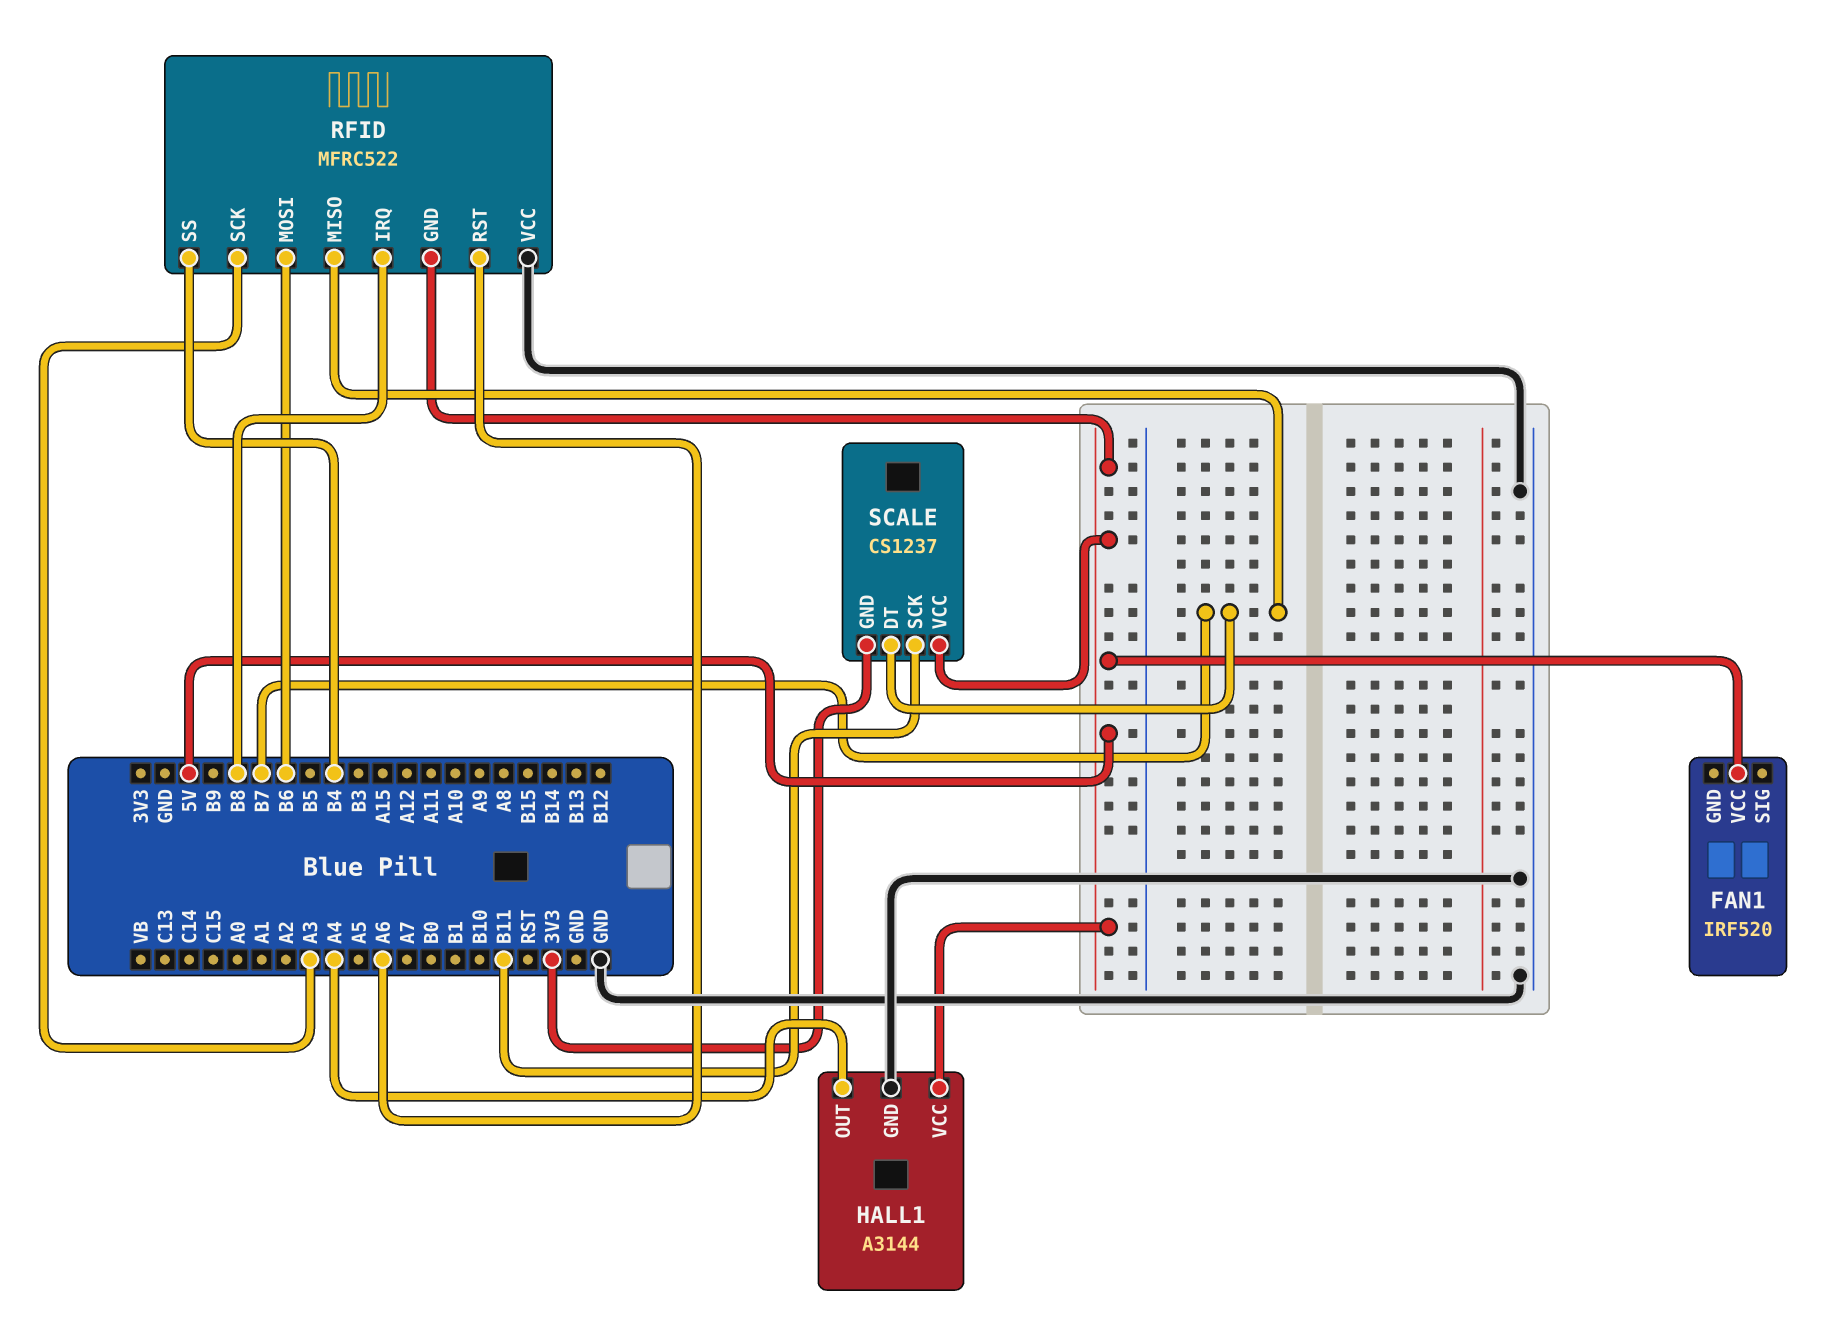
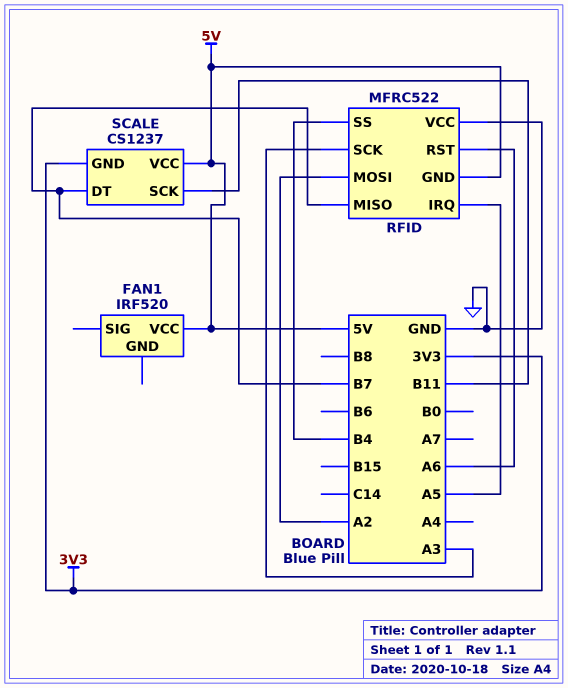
HALL1: A3144 -> none
HALL1 pin GND: GND -> none
HALL1 pin OUT: A4 -> none
HALL1 pin VCC: 5V -> none
RFID pin IRQ: B8 -> A5
RFID pin MOSI: B6 -> A2

